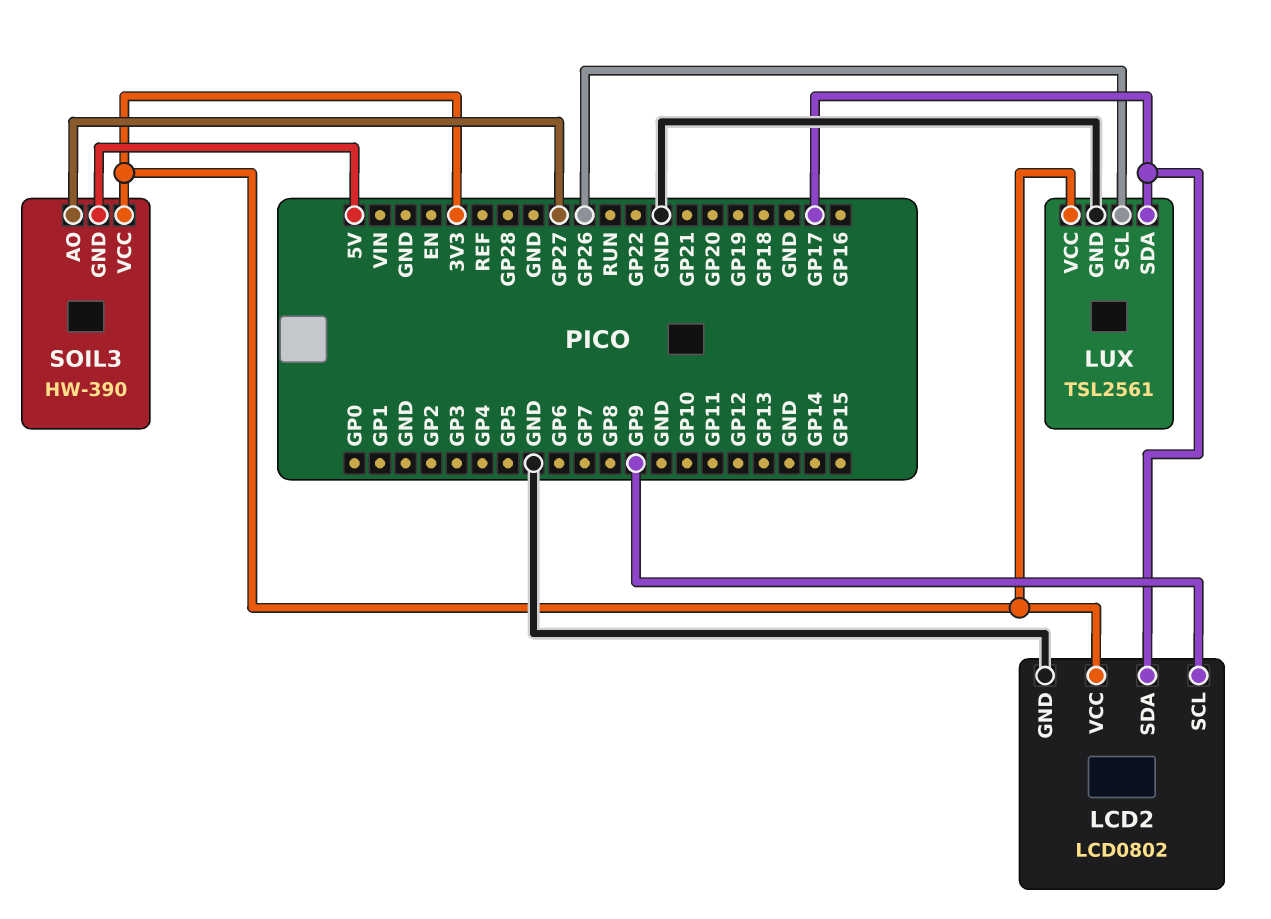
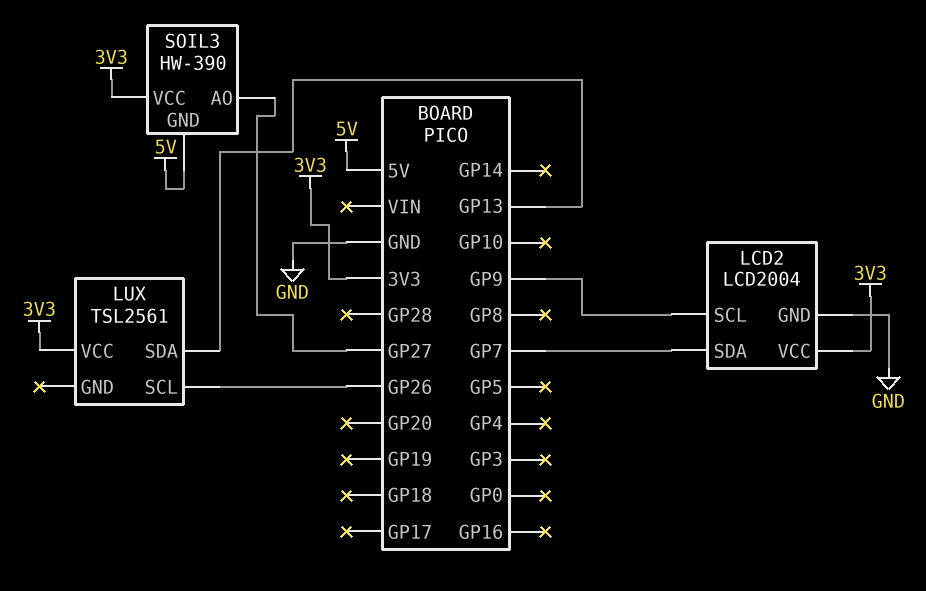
LCD2: LCD0802 -> LCD2004
LCD2 pin SDA: GP17 -> GP7
LUX pin GND: GND -> none
LUX pin SDA: GP17 -> GP13

